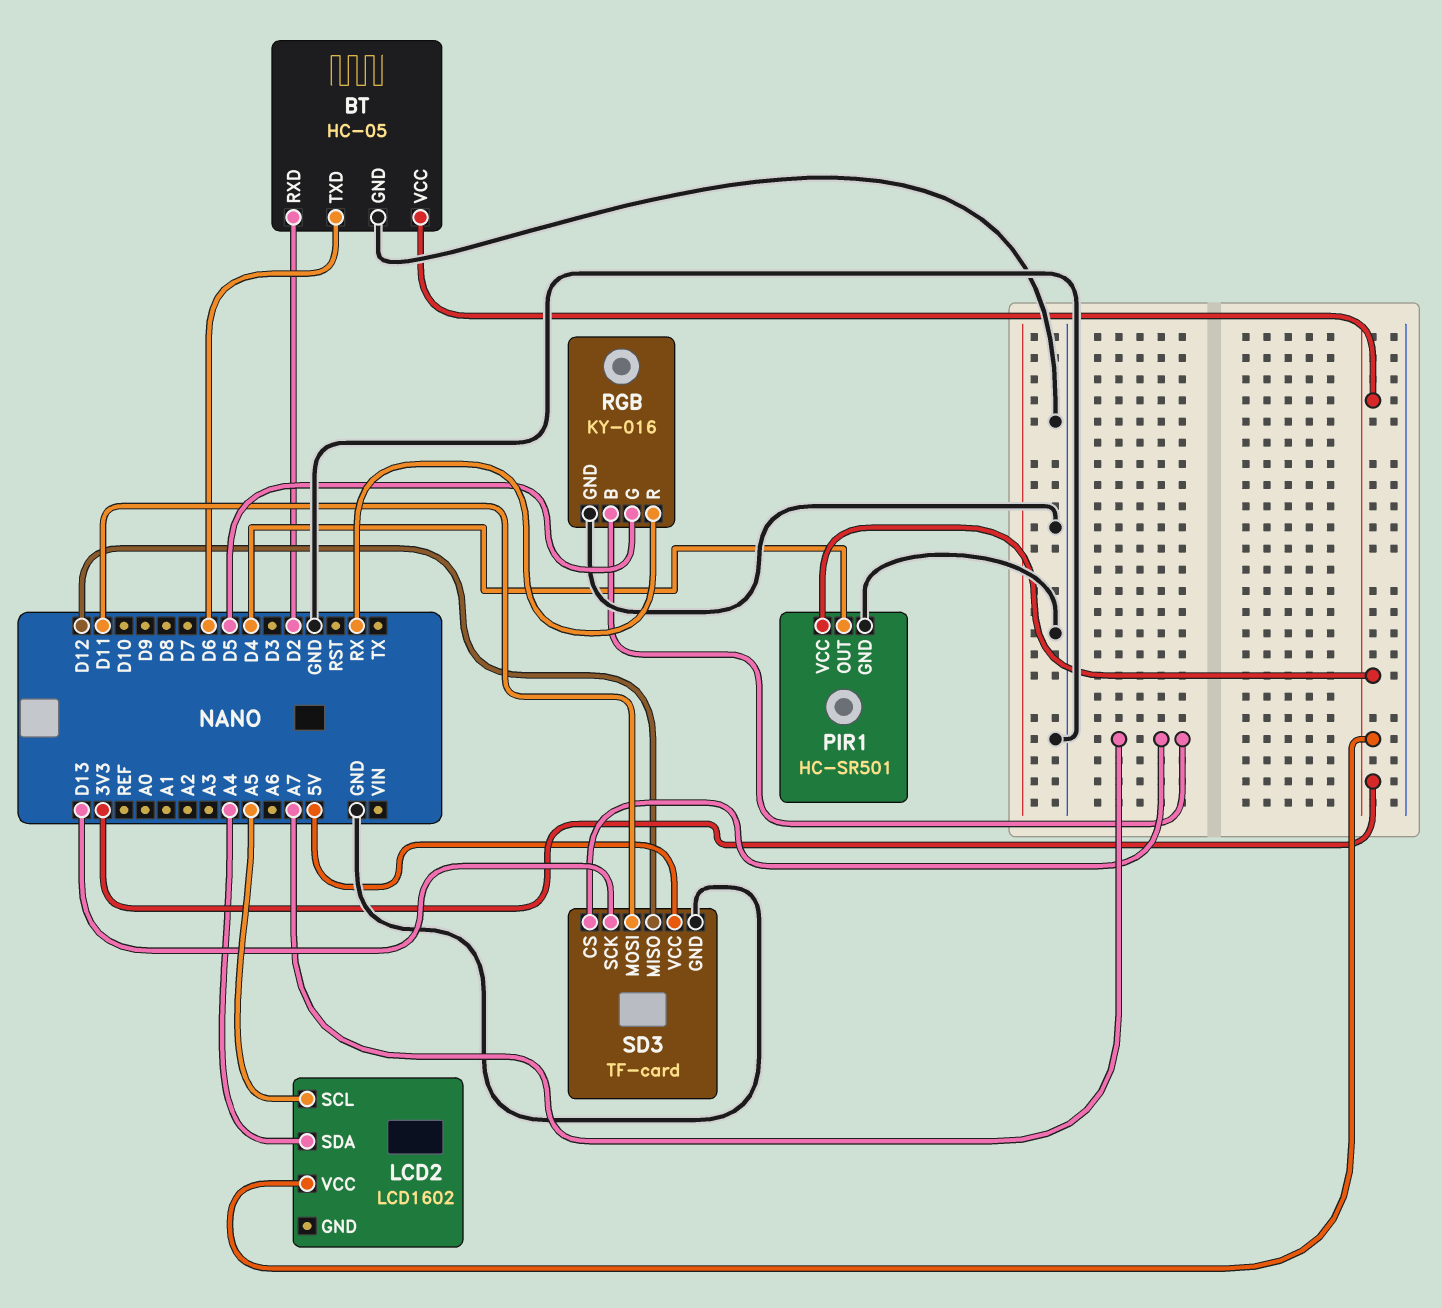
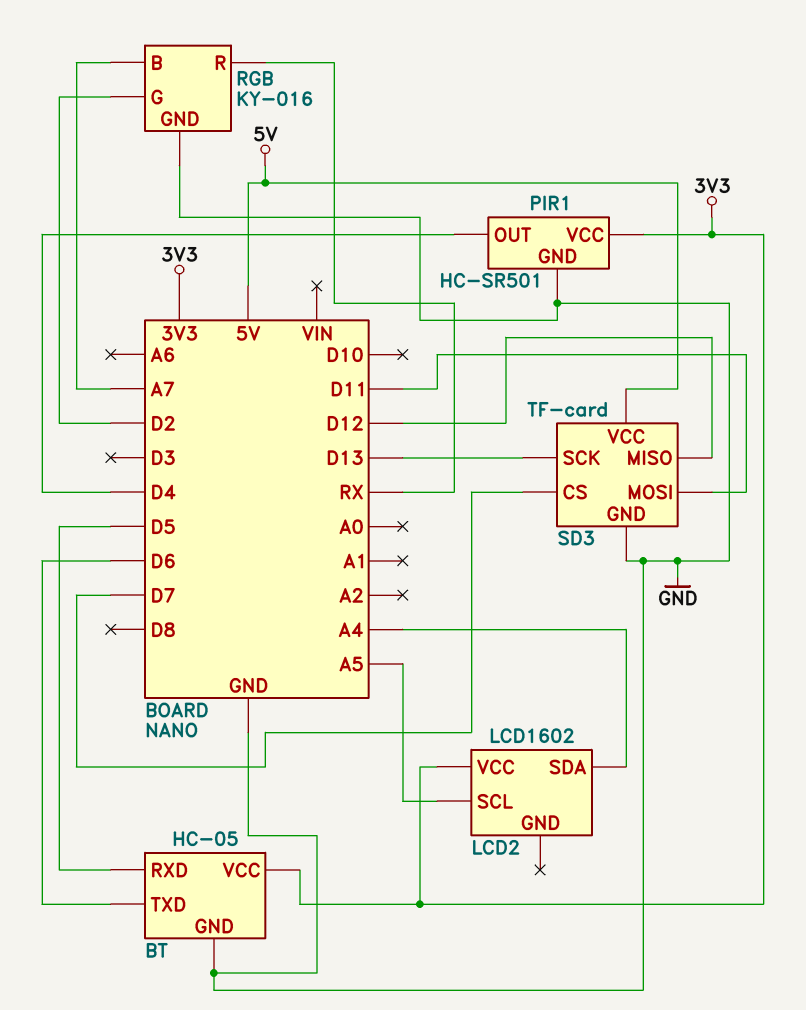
BT pin RXD: D2 -> D5
RGB pin G: D5 -> D2
SD3 pin CS: A7 -> D7

